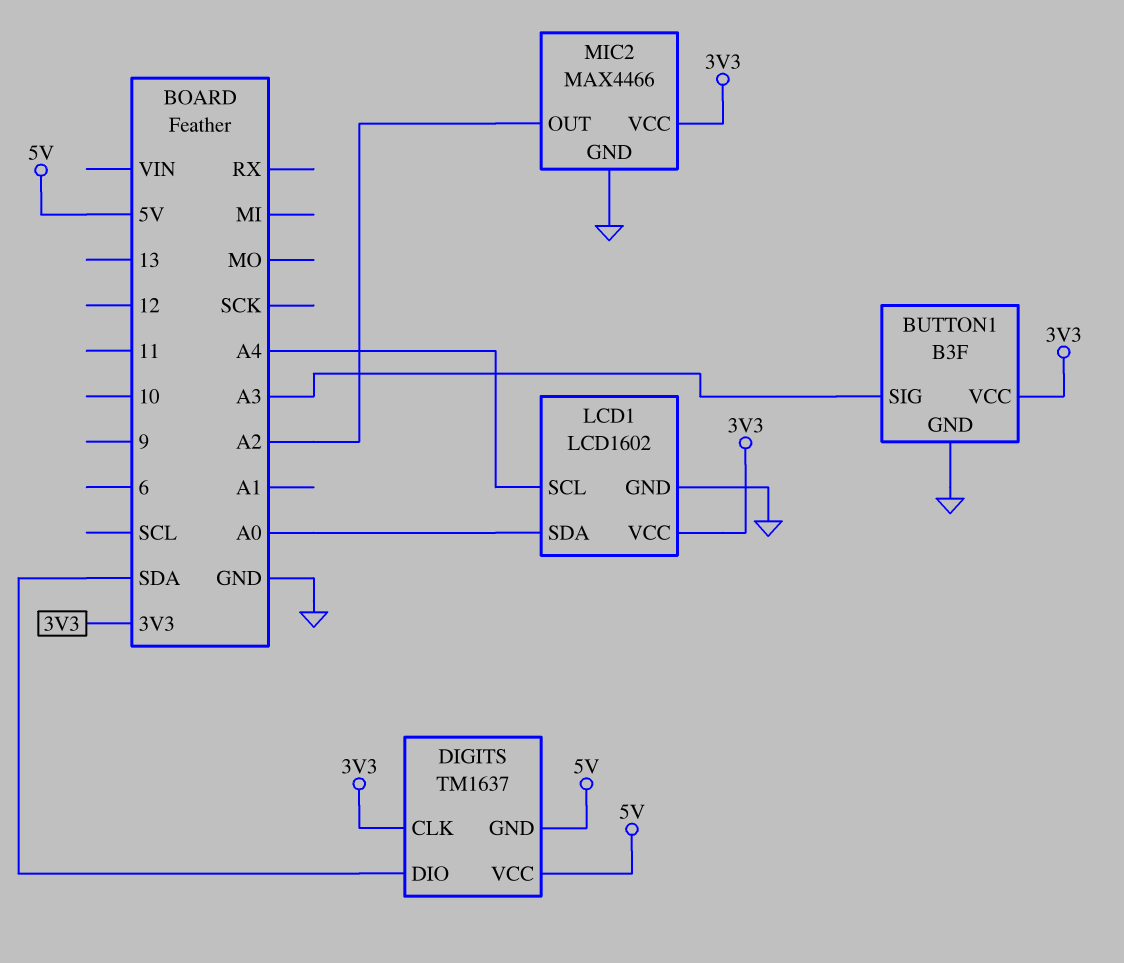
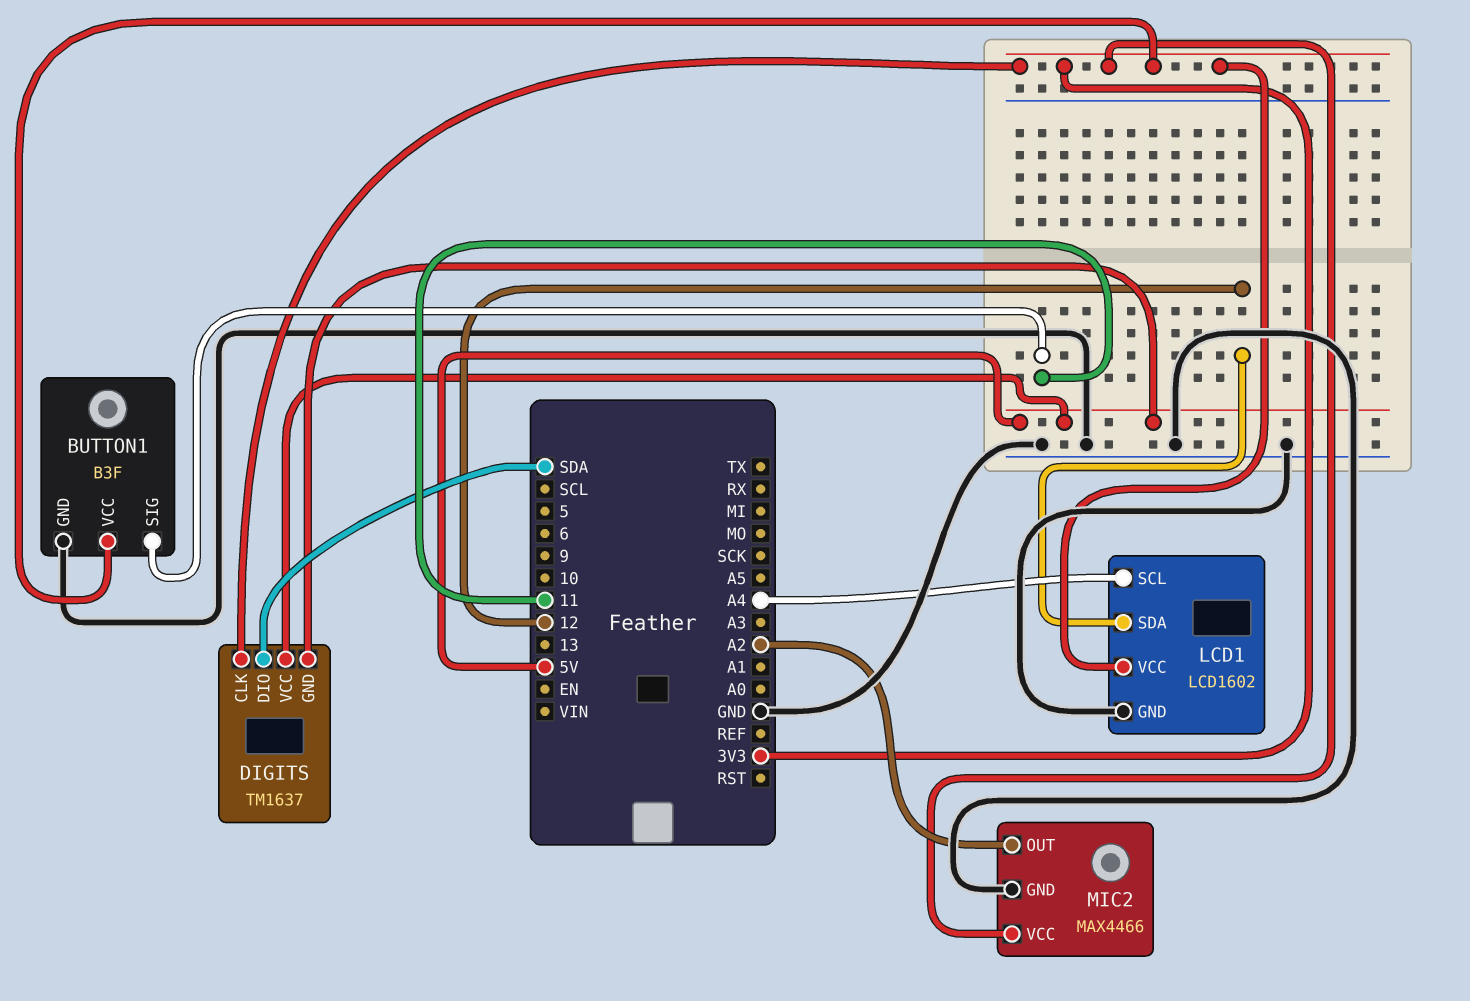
BUTTON1 pin SIG: A3 -> 11
LCD1 pin SDA: A0 -> 12

